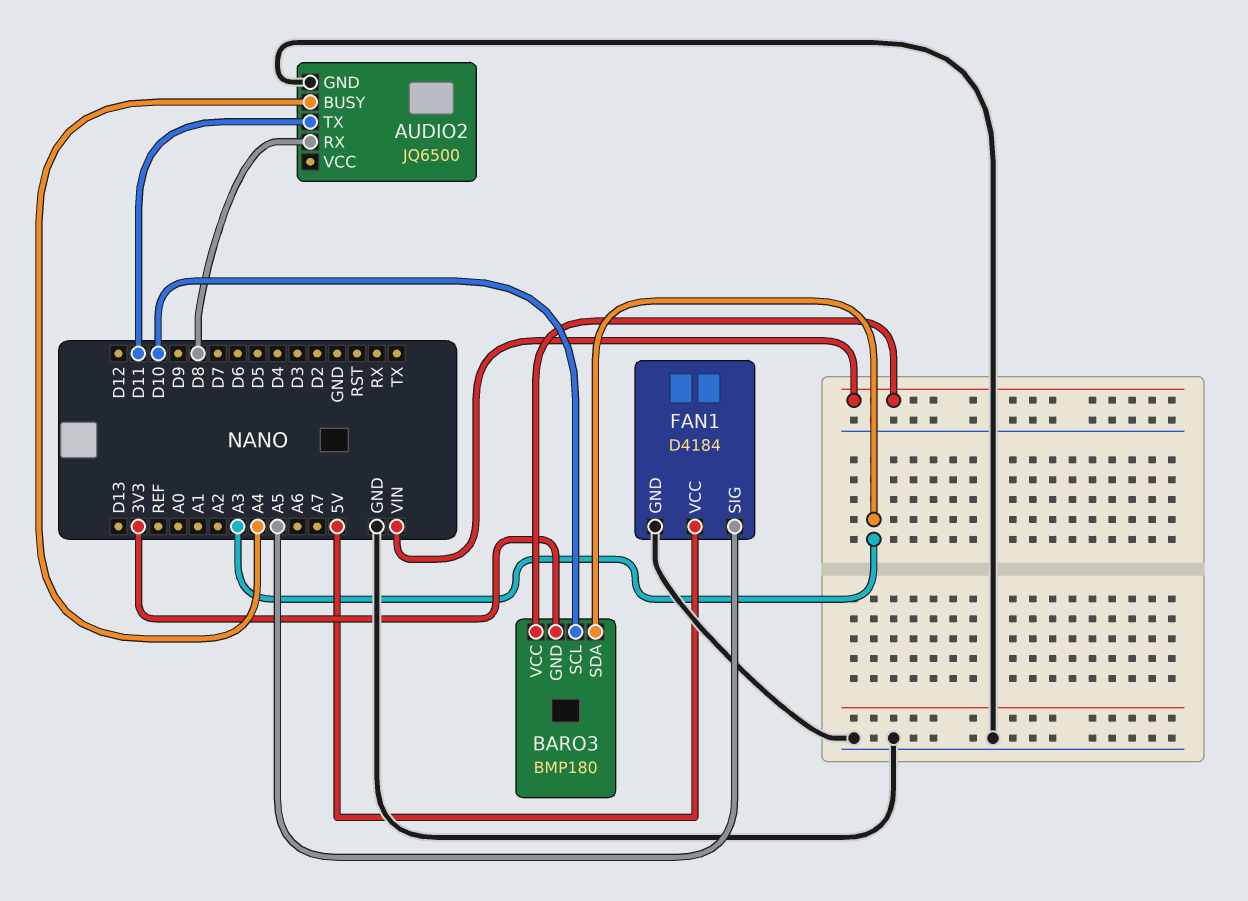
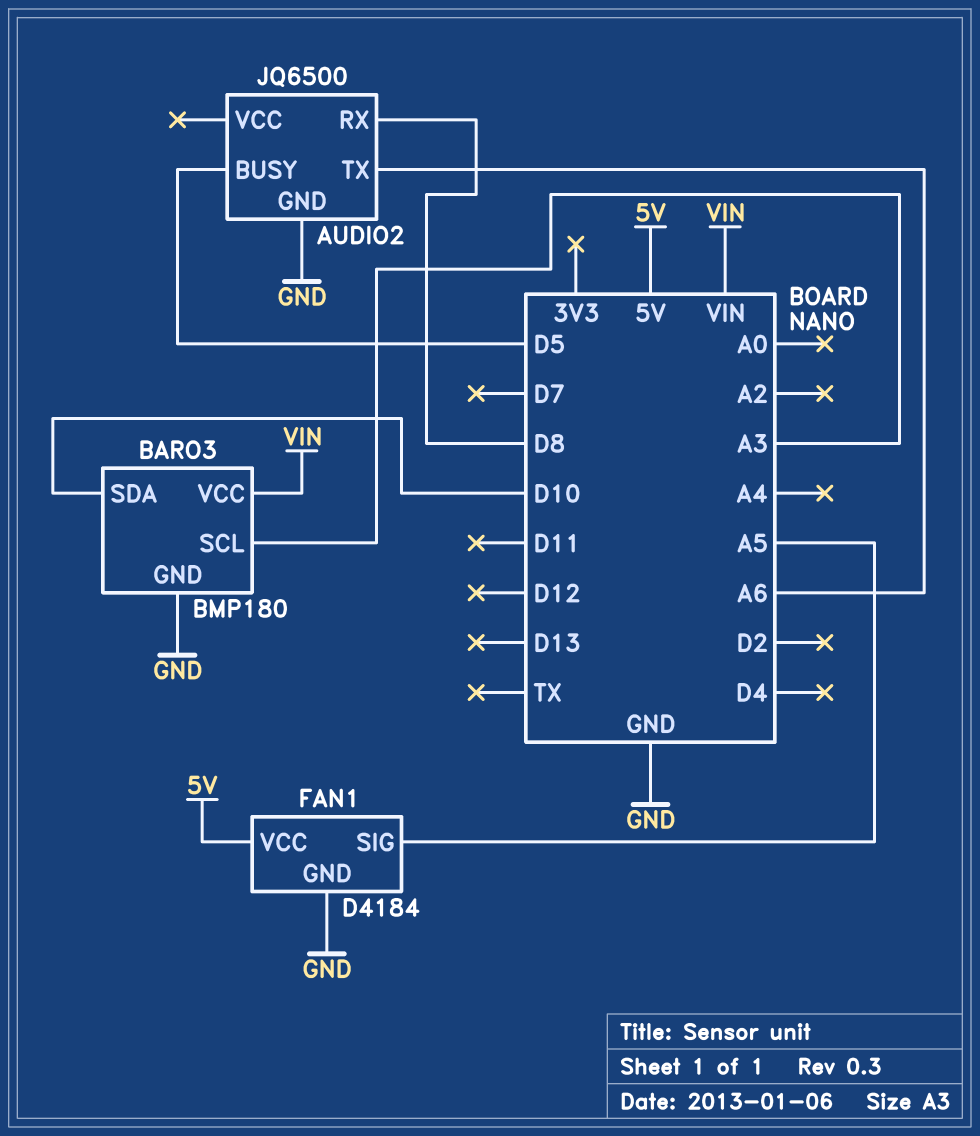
AUDIO2 pin BUSY: A4 -> D5
AUDIO2 pin TX: D11 -> A6
BARO3 pin GND: 3V3 -> GND
BARO3 pin SCL: D10 -> A3
BARO3 pin SDA: A3 -> D10

